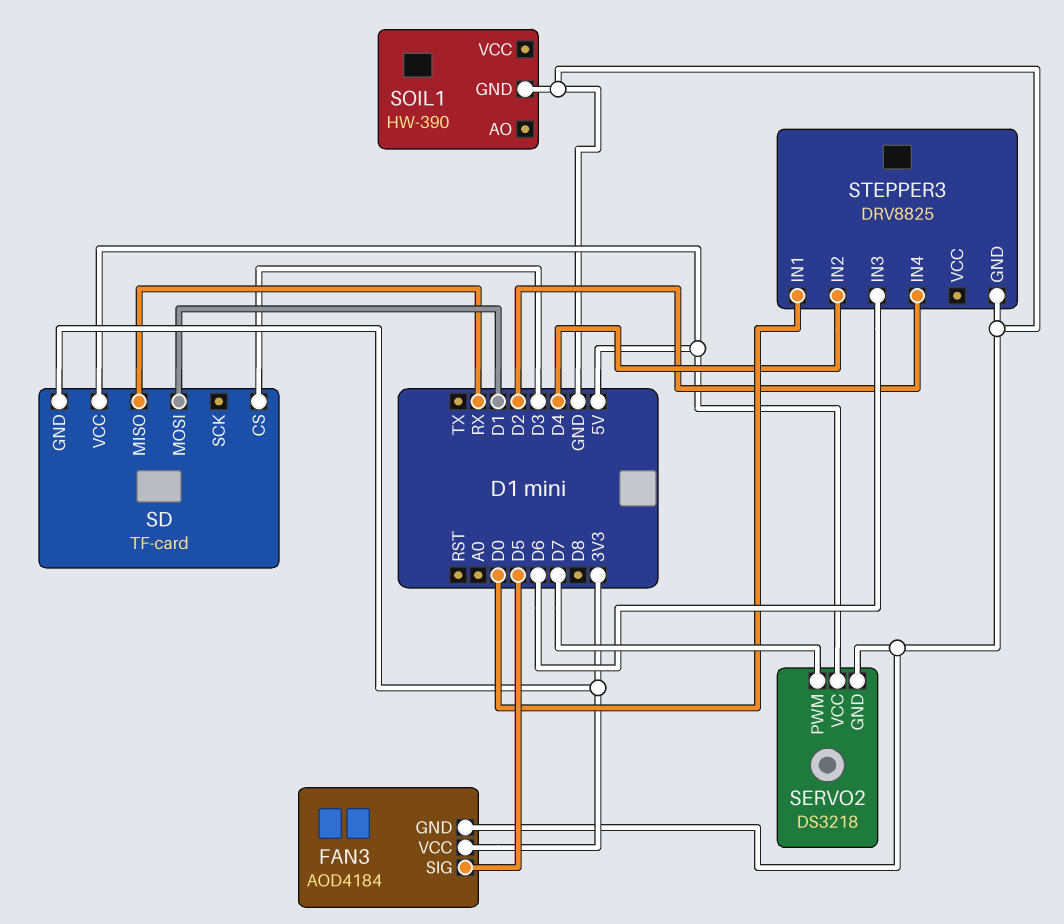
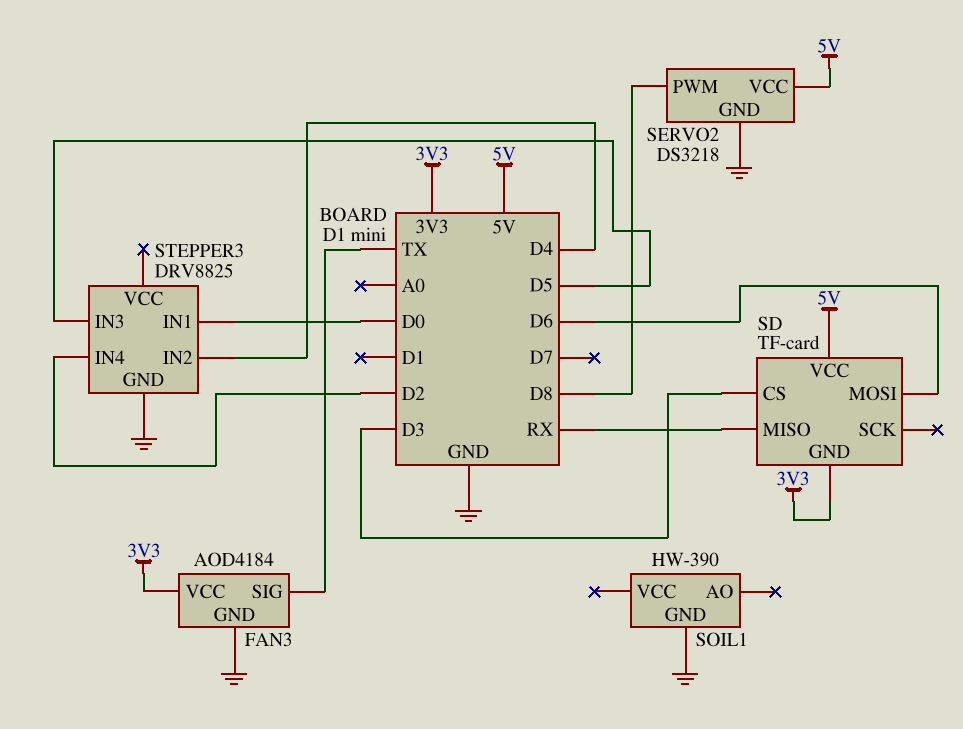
FAN3 pin SIG: D5 -> TX
SD pin MOSI: D1 -> D6
SERVO2 pin PWM: D7 -> D8
STEPPER3 pin IN3: D6 -> D5

